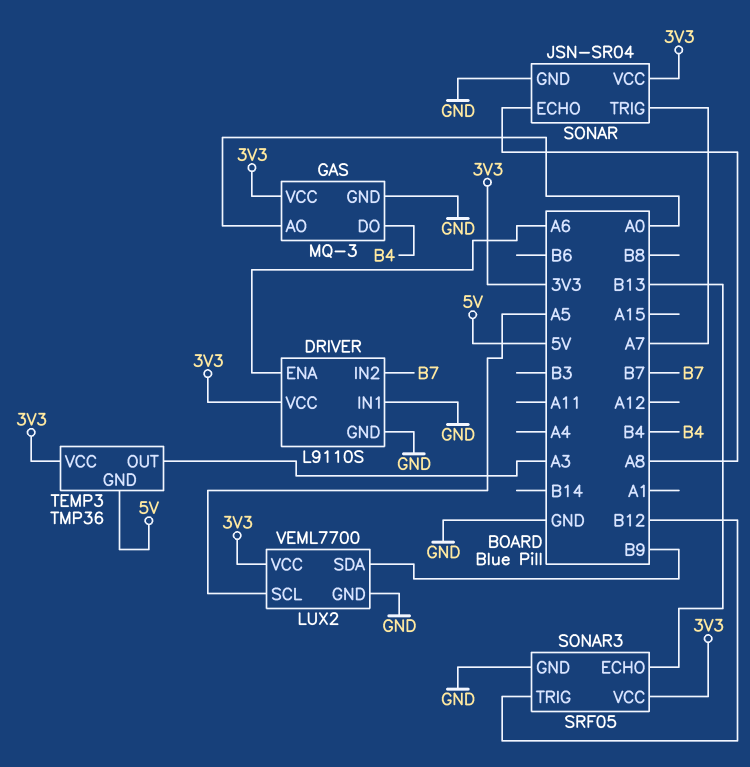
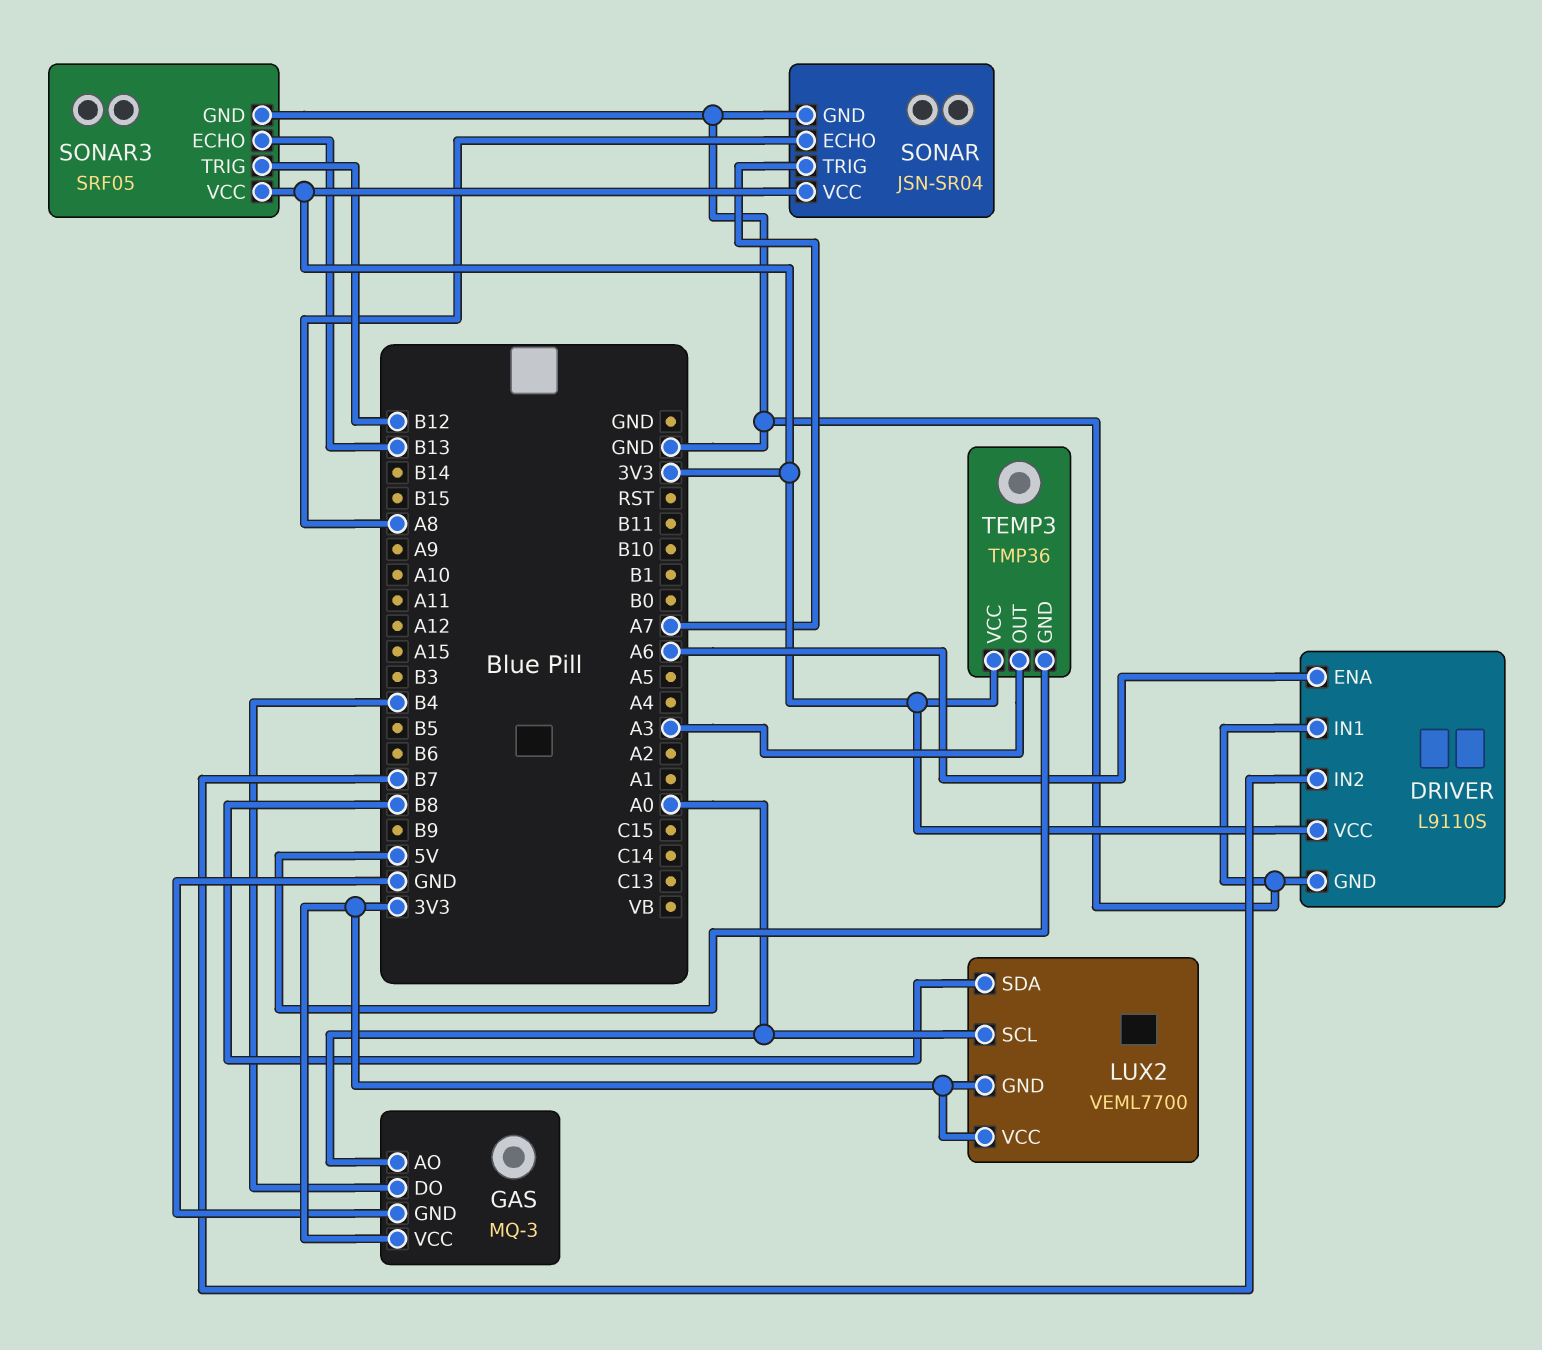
LUX2 pin GND: GND -> 3V3
LUX2 pin SCL: A5 -> A0
LUX2 pin SDA: B9 -> B8

